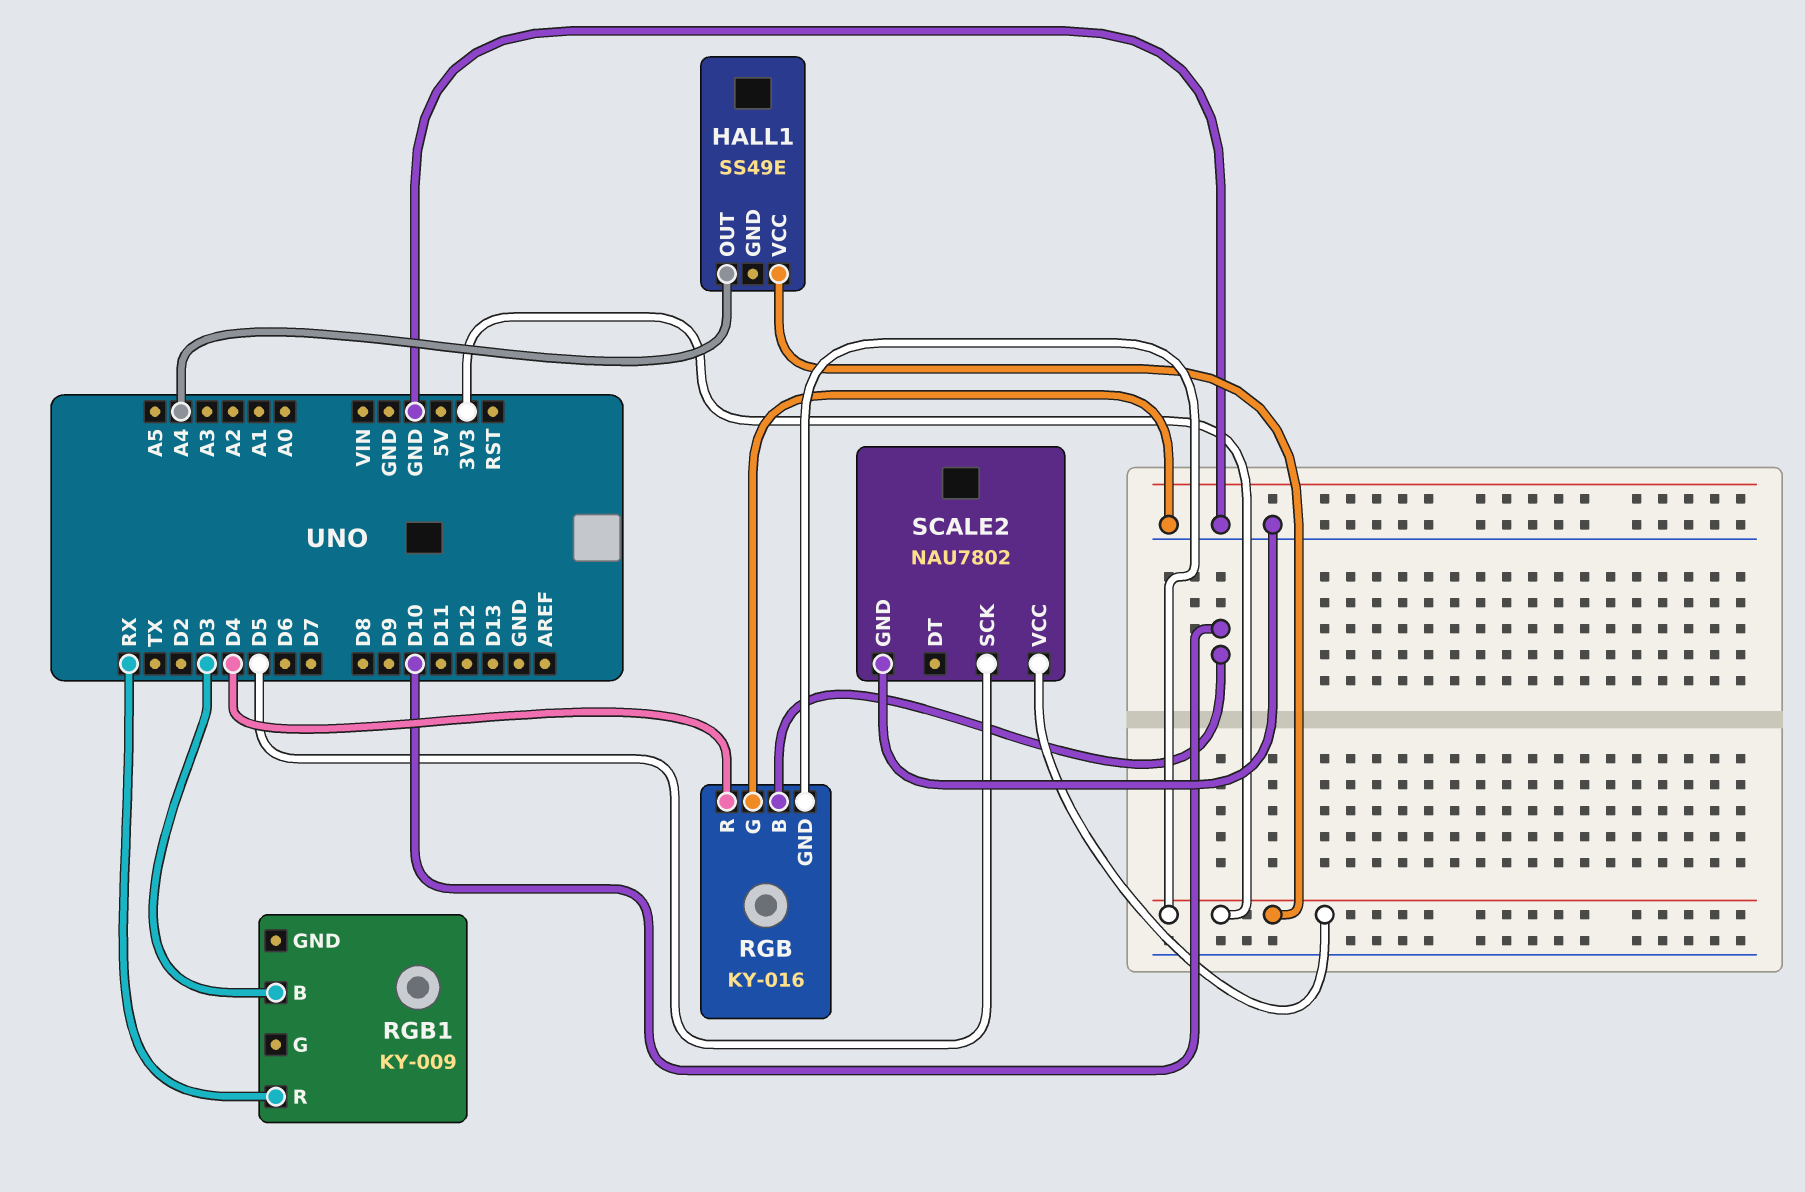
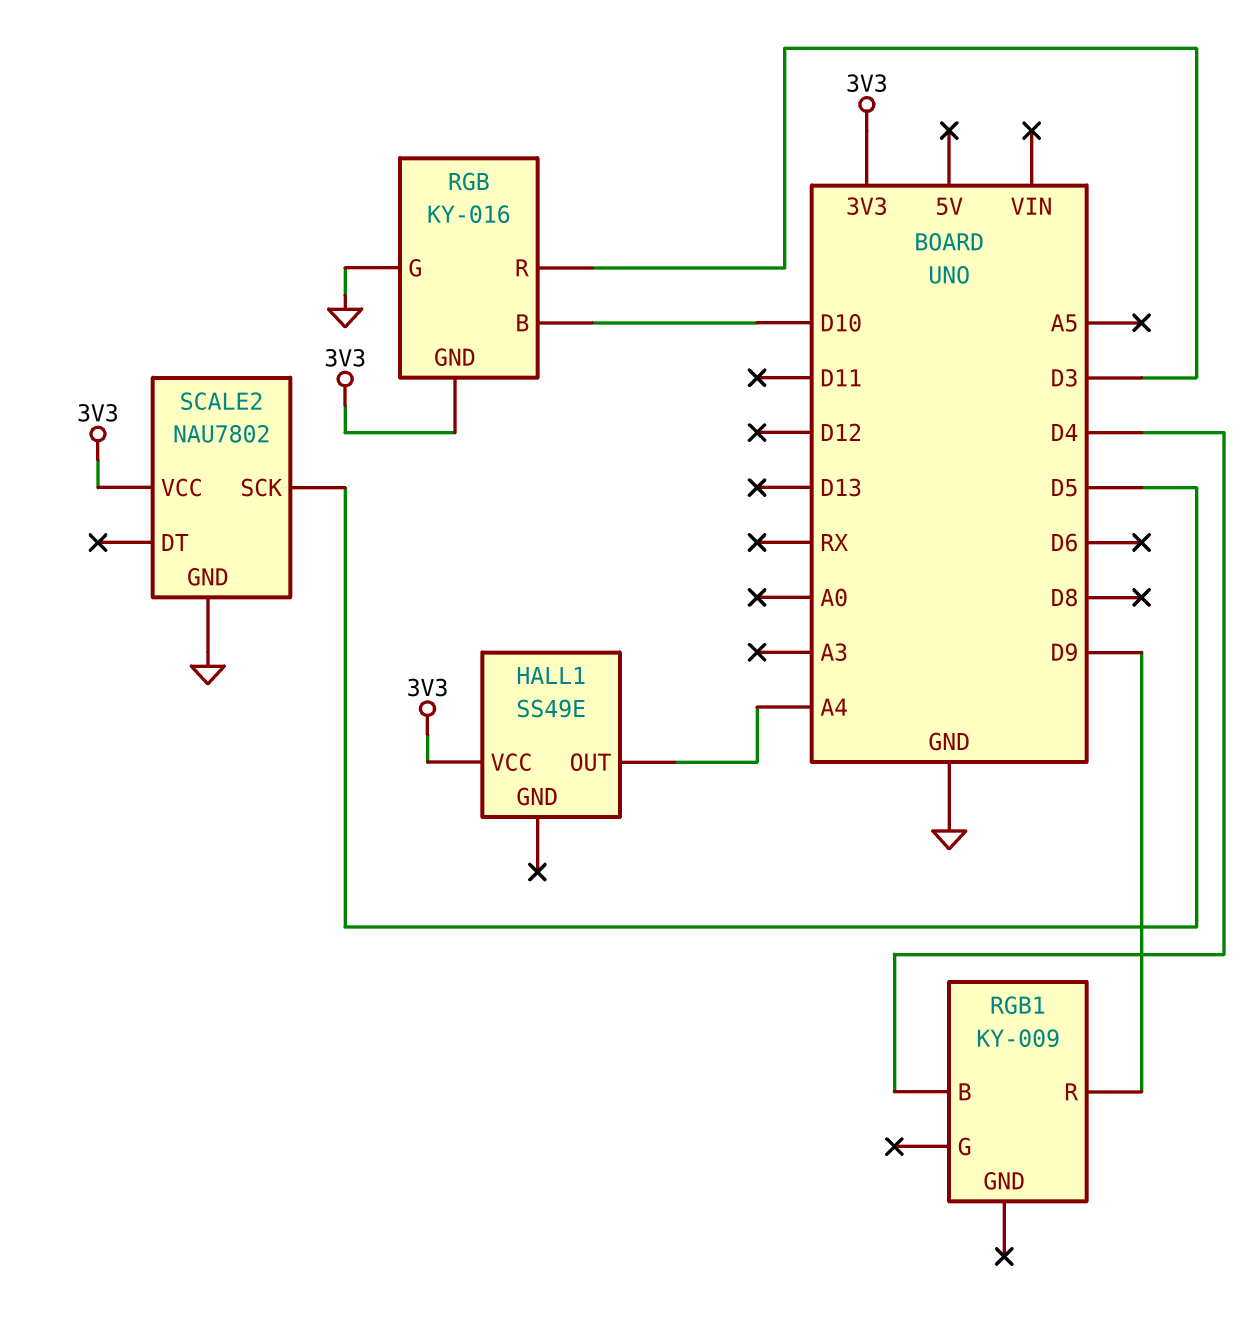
RGB pin R: D4 -> D3
RGB1 pin B: D3 -> D4
RGB1 pin R: RX -> D9

